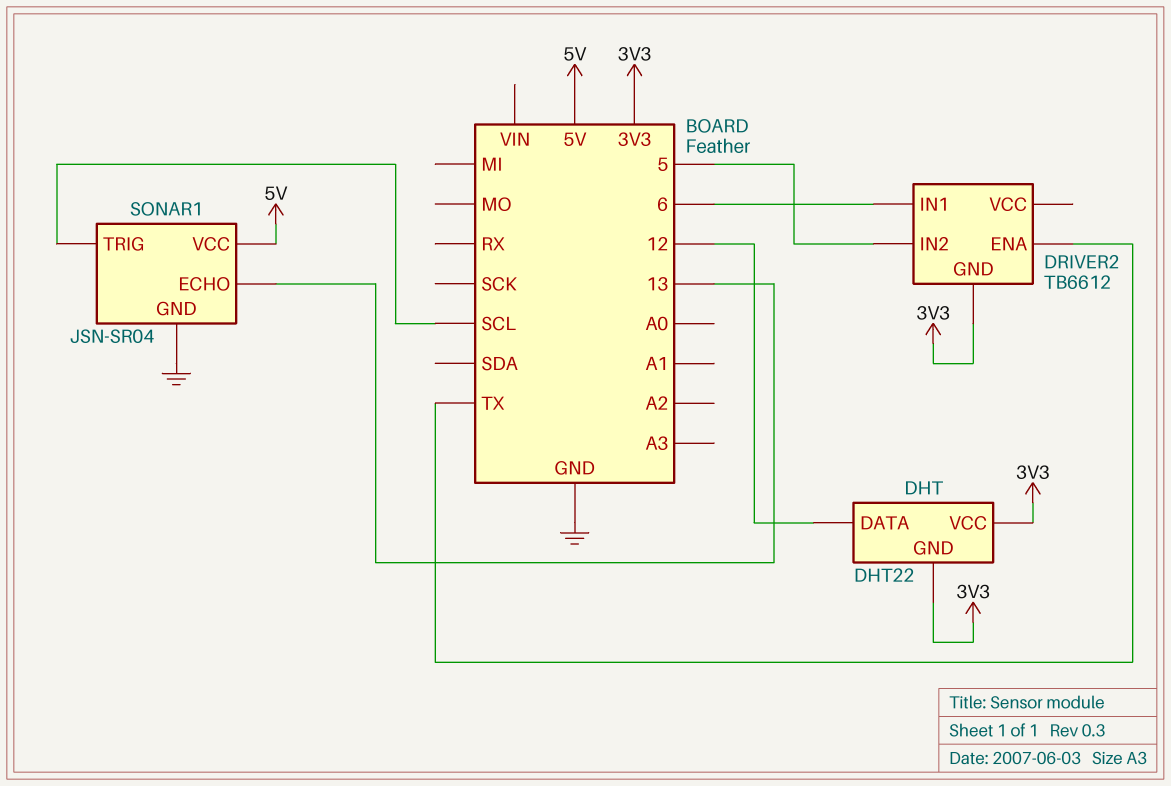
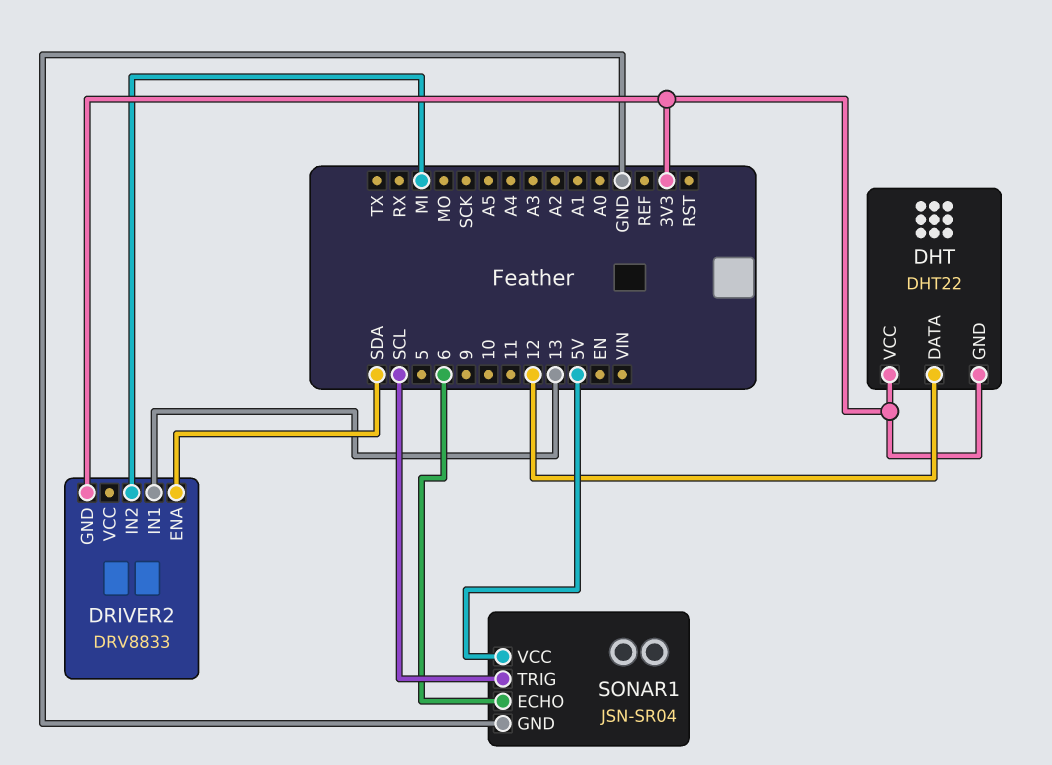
DRIVER2: TB6612 -> DRV8833
DRIVER2 pin ENA: TX -> SDA
DRIVER2 pin IN1: 6 -> 13
DRIVER2 pin IN2: 5 -> MI
SONAR1 pin ECHO: 13 -> 6

